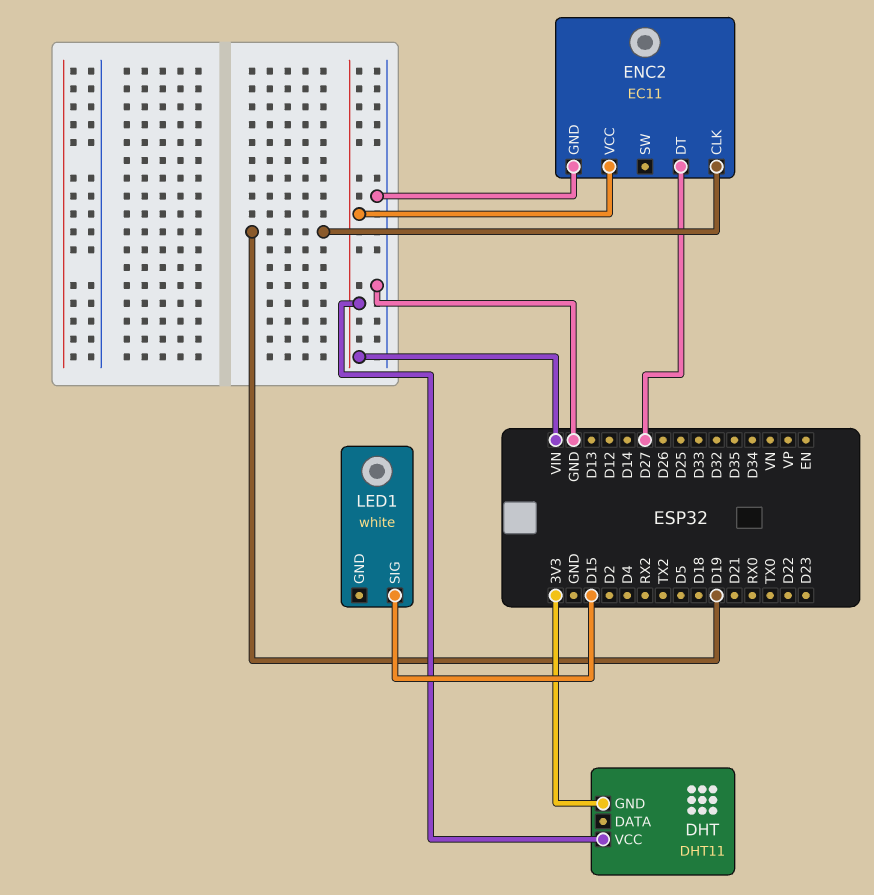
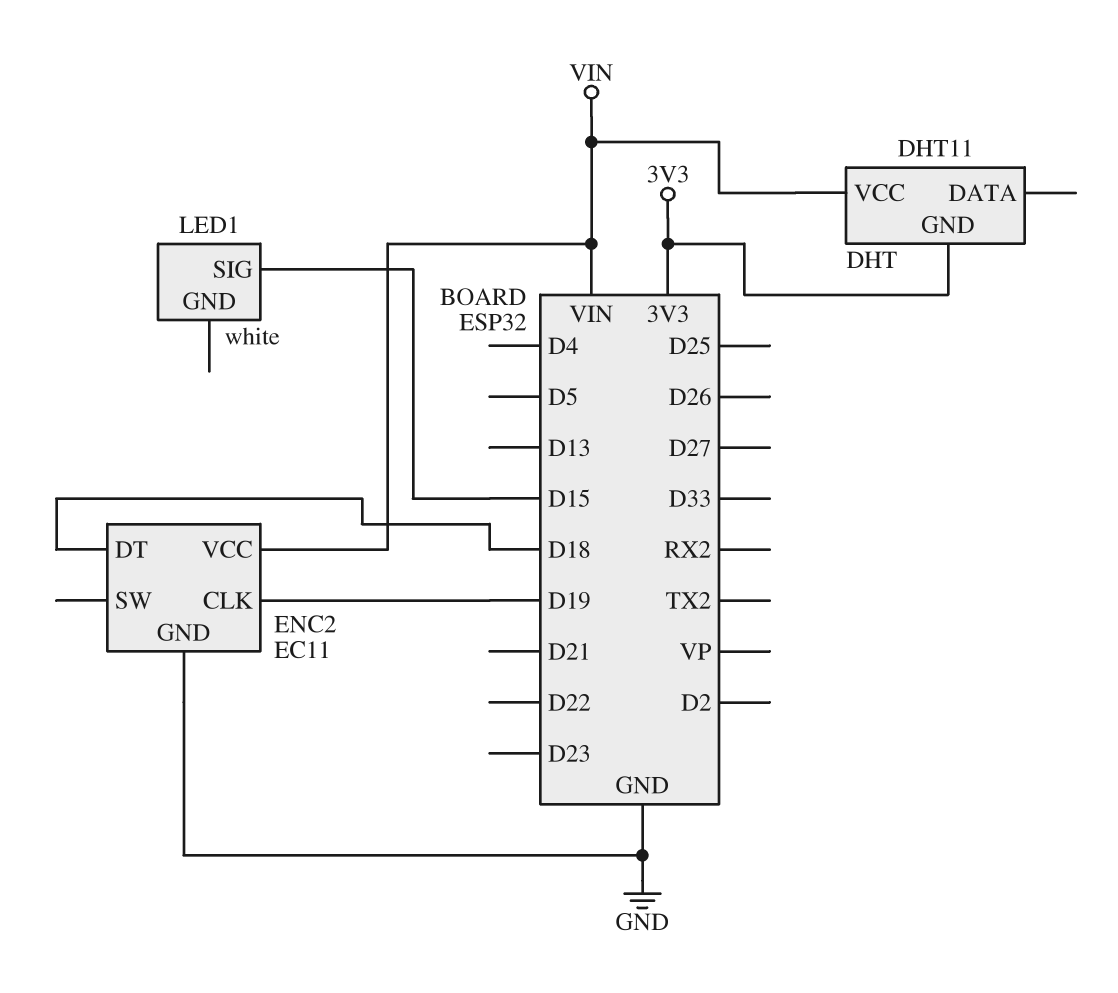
ENC2 pin DT: D27 -> D18

